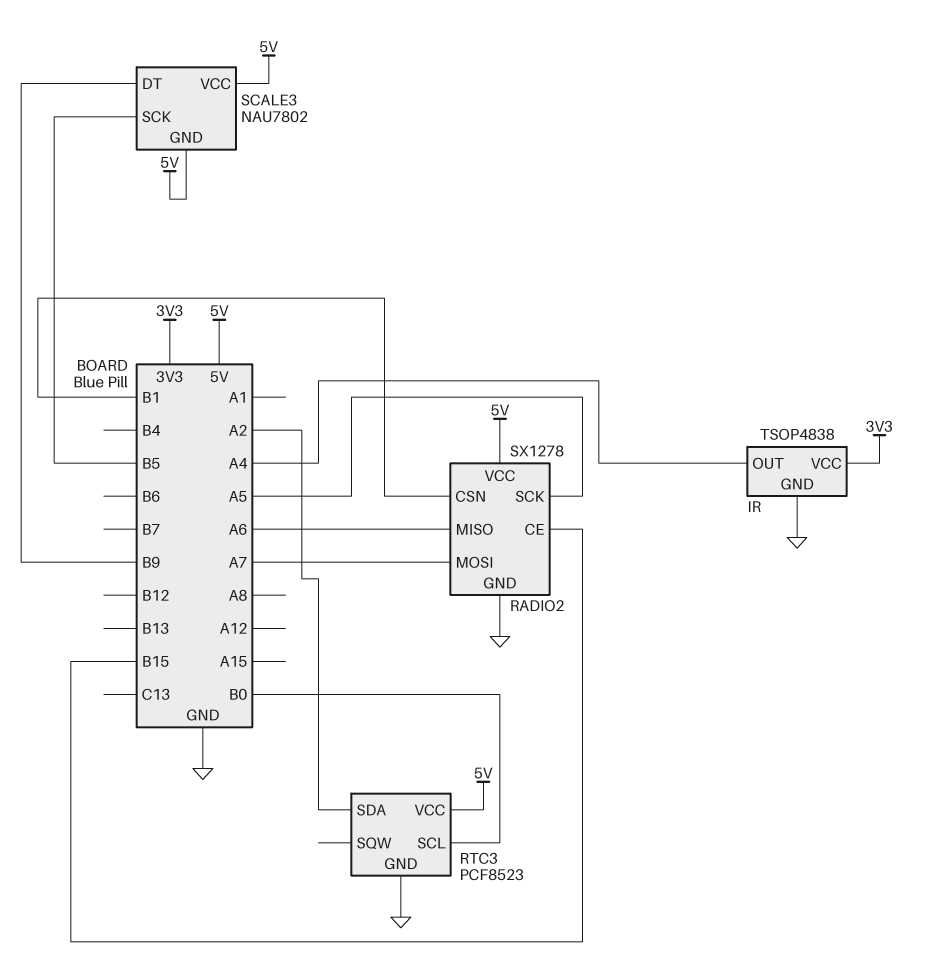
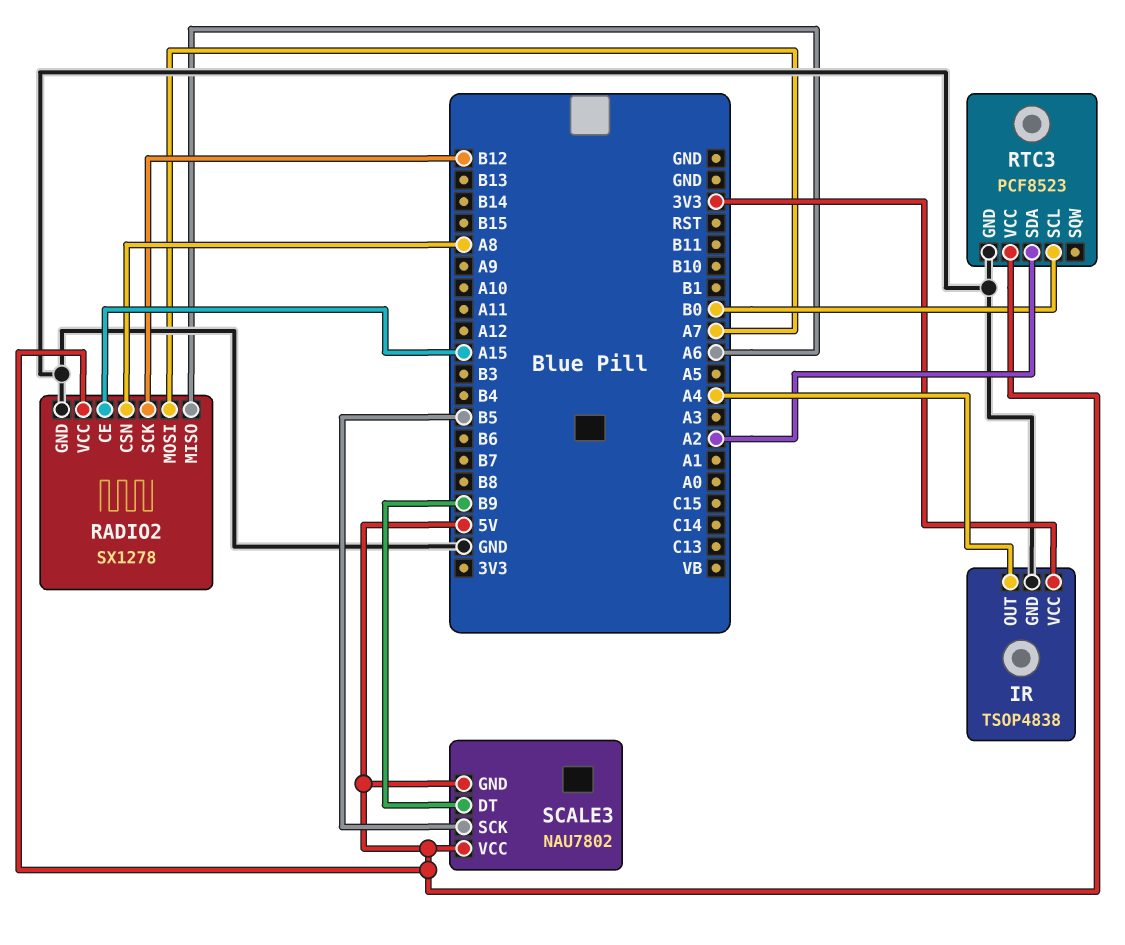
RADIO2 pin CE: B15 -> A15
RADIO2 pin CSN: B1 -> A8
RADIO2 pin SCK: A5 -> B12

